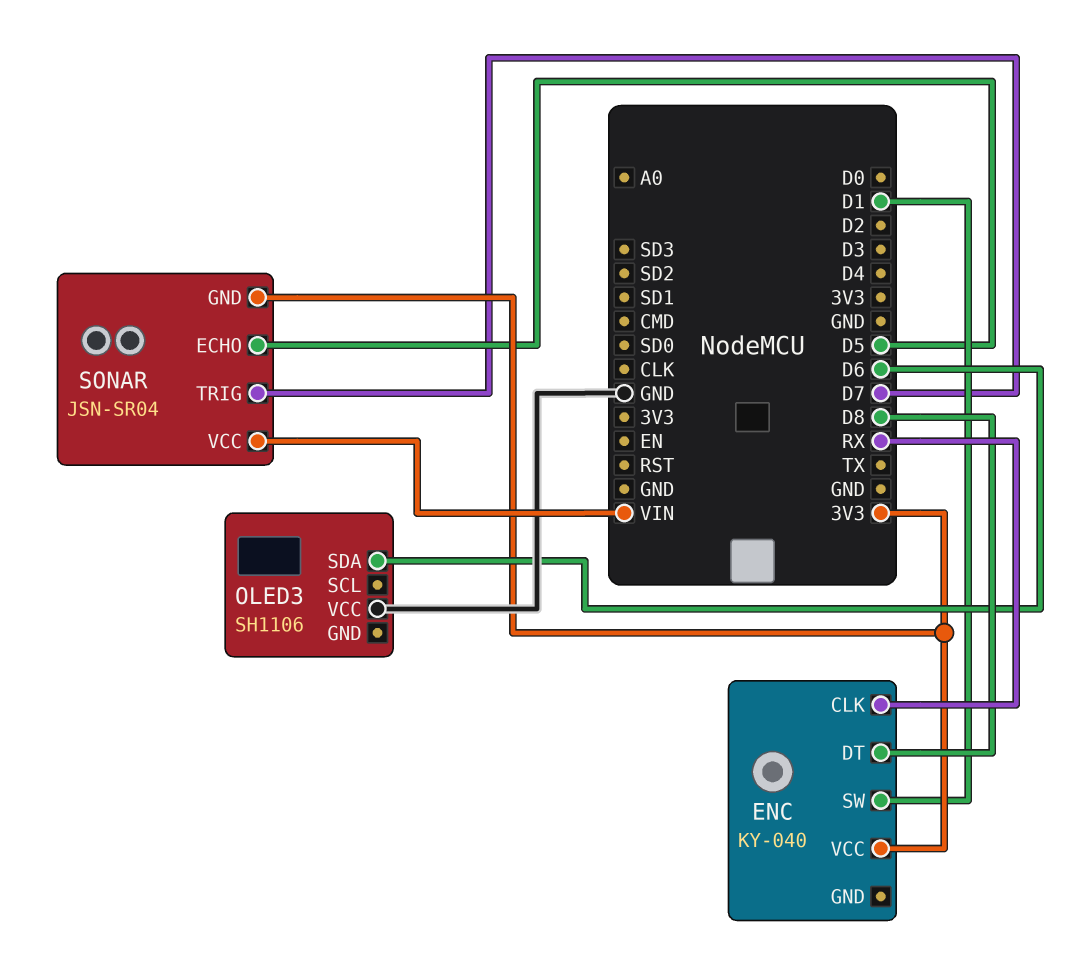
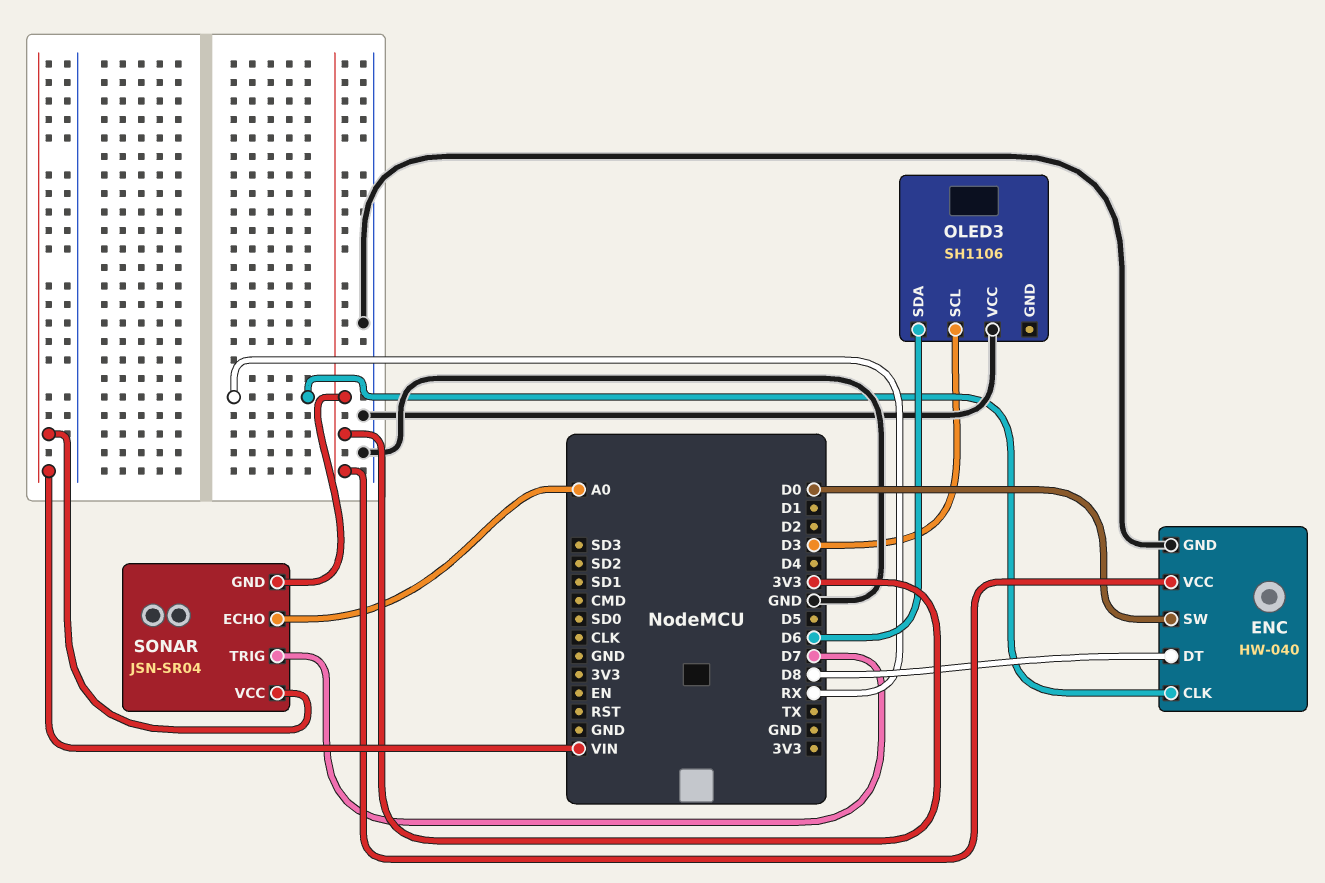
ENC: KY-040 -> HW-040
ENC pin GND: none -> GND
ENC pin SW: D1 -> D0
OLED3 pin SCL: none -> D3
SONAR pin ECHO: D5 -> A0

